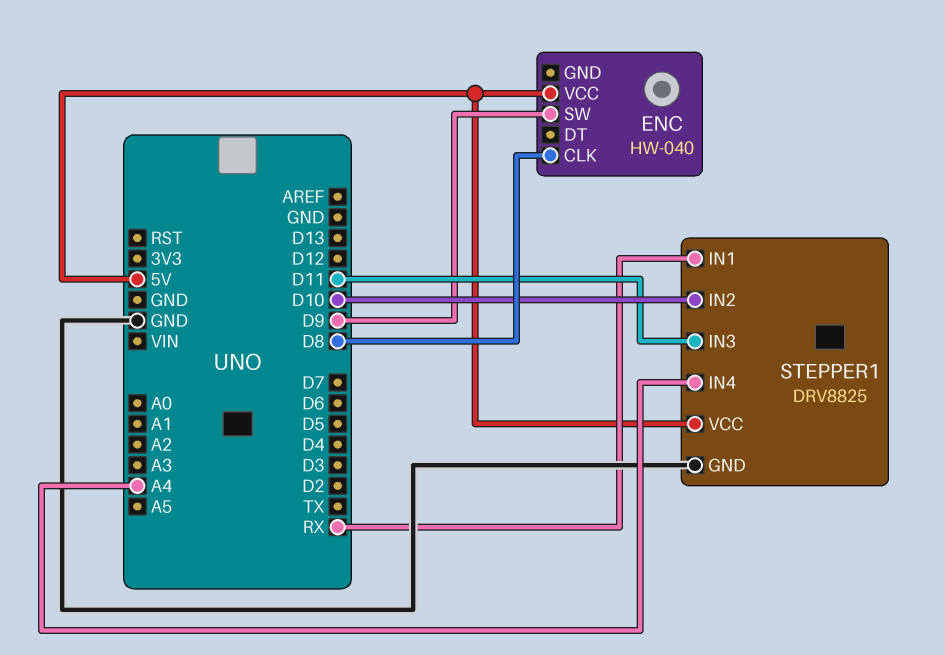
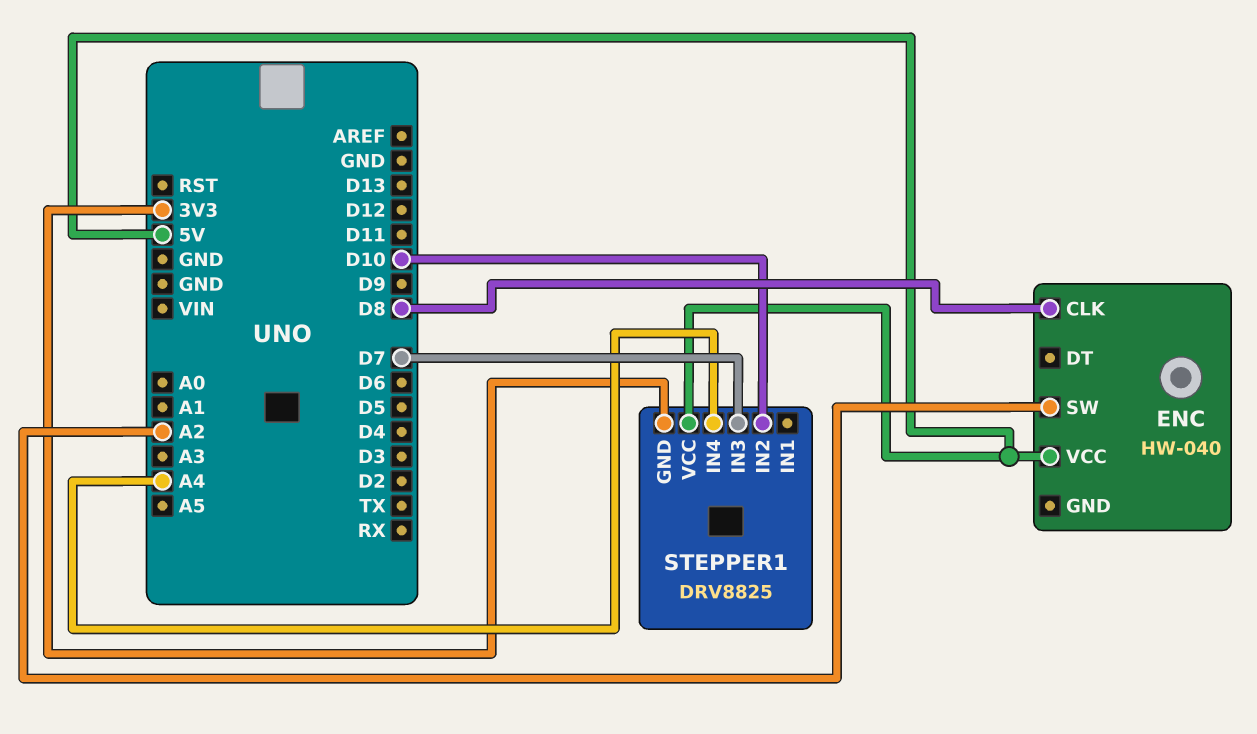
ENC pin SW: D9 -> A2
STEPPER1 pin GND: GND -> 3V3
STEPPER1 pin IN1: RX -> none
STEPPER1 pin IN3: D11 -> D7

